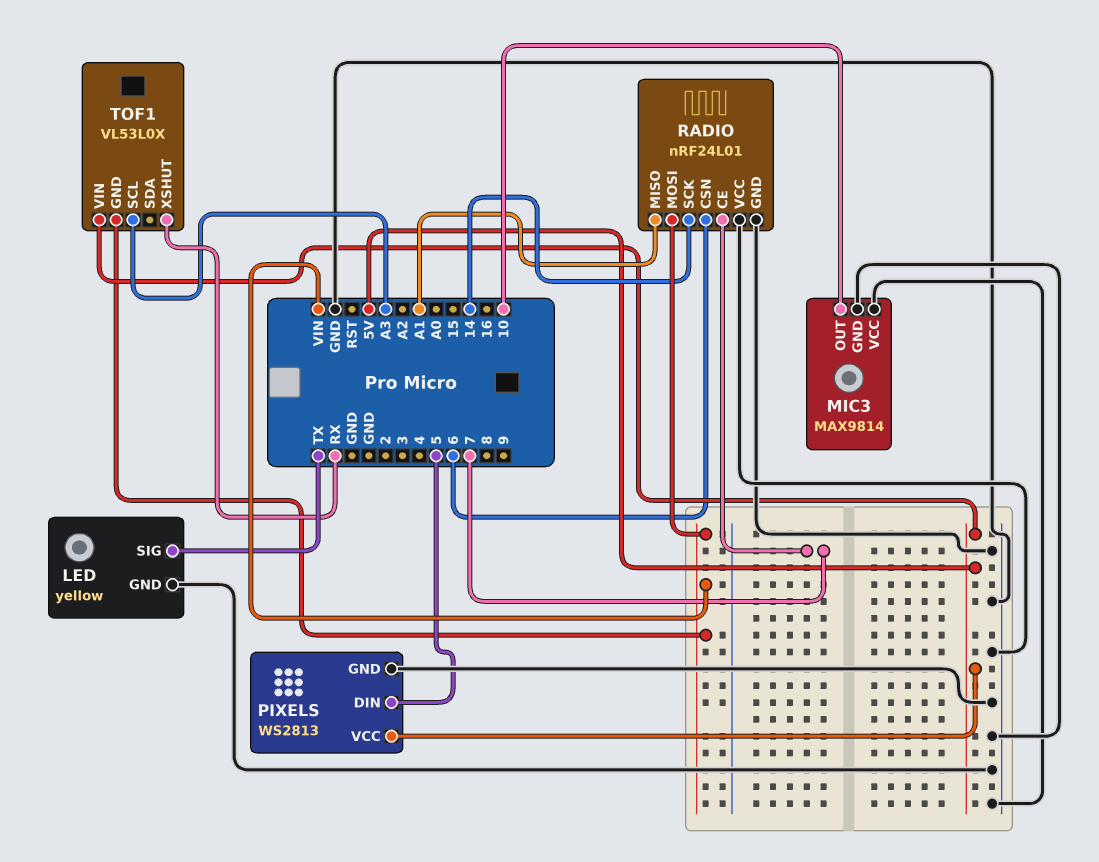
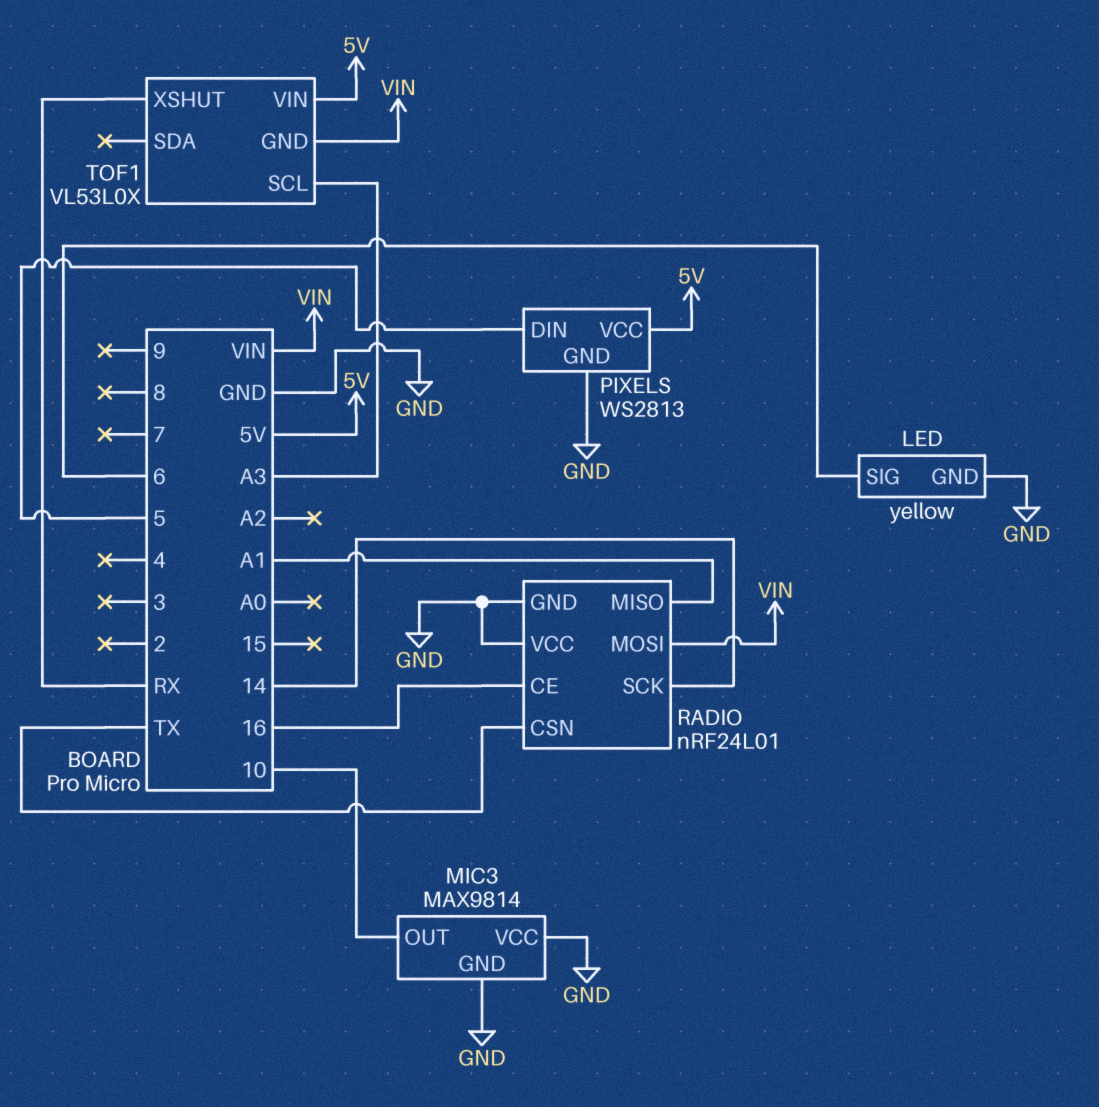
LED pin SIG: TX -> 6
RADIO pin CE: 7 -> 16
RADIO pin CSN: 6 -> TX

